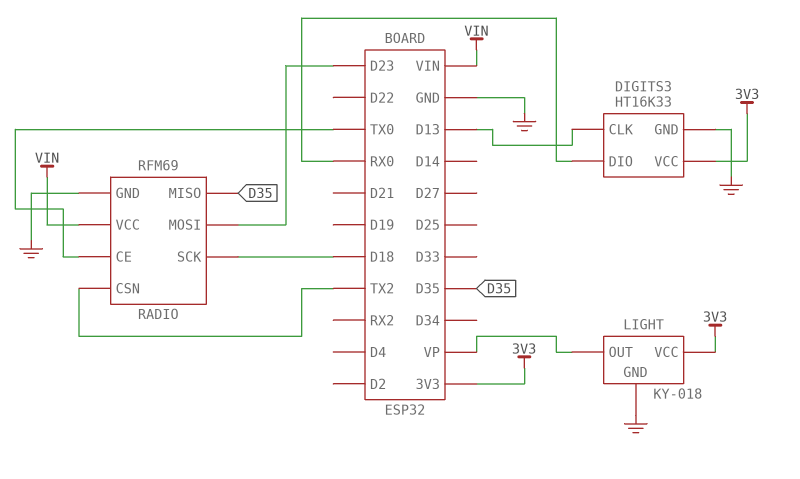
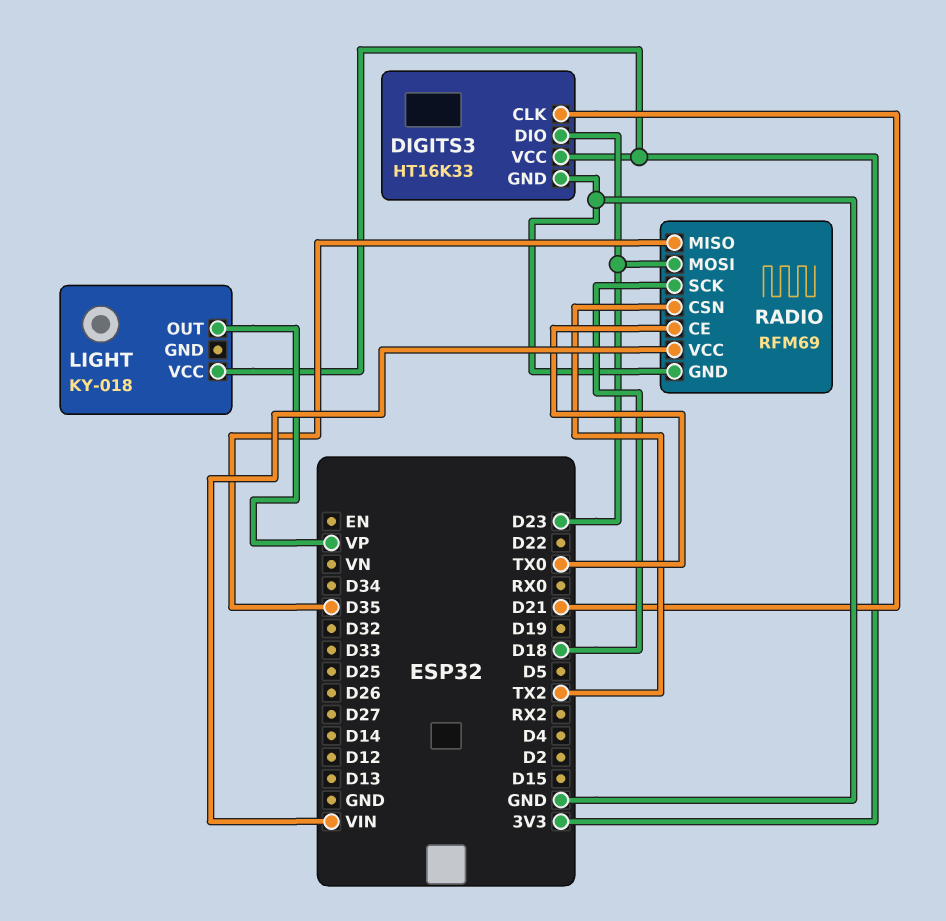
DIGITS3 pin CLK: D13 -> D21
DIGITS3 pin DIO: RX0 -> D23
LIGHT pin GND: GND -> none

